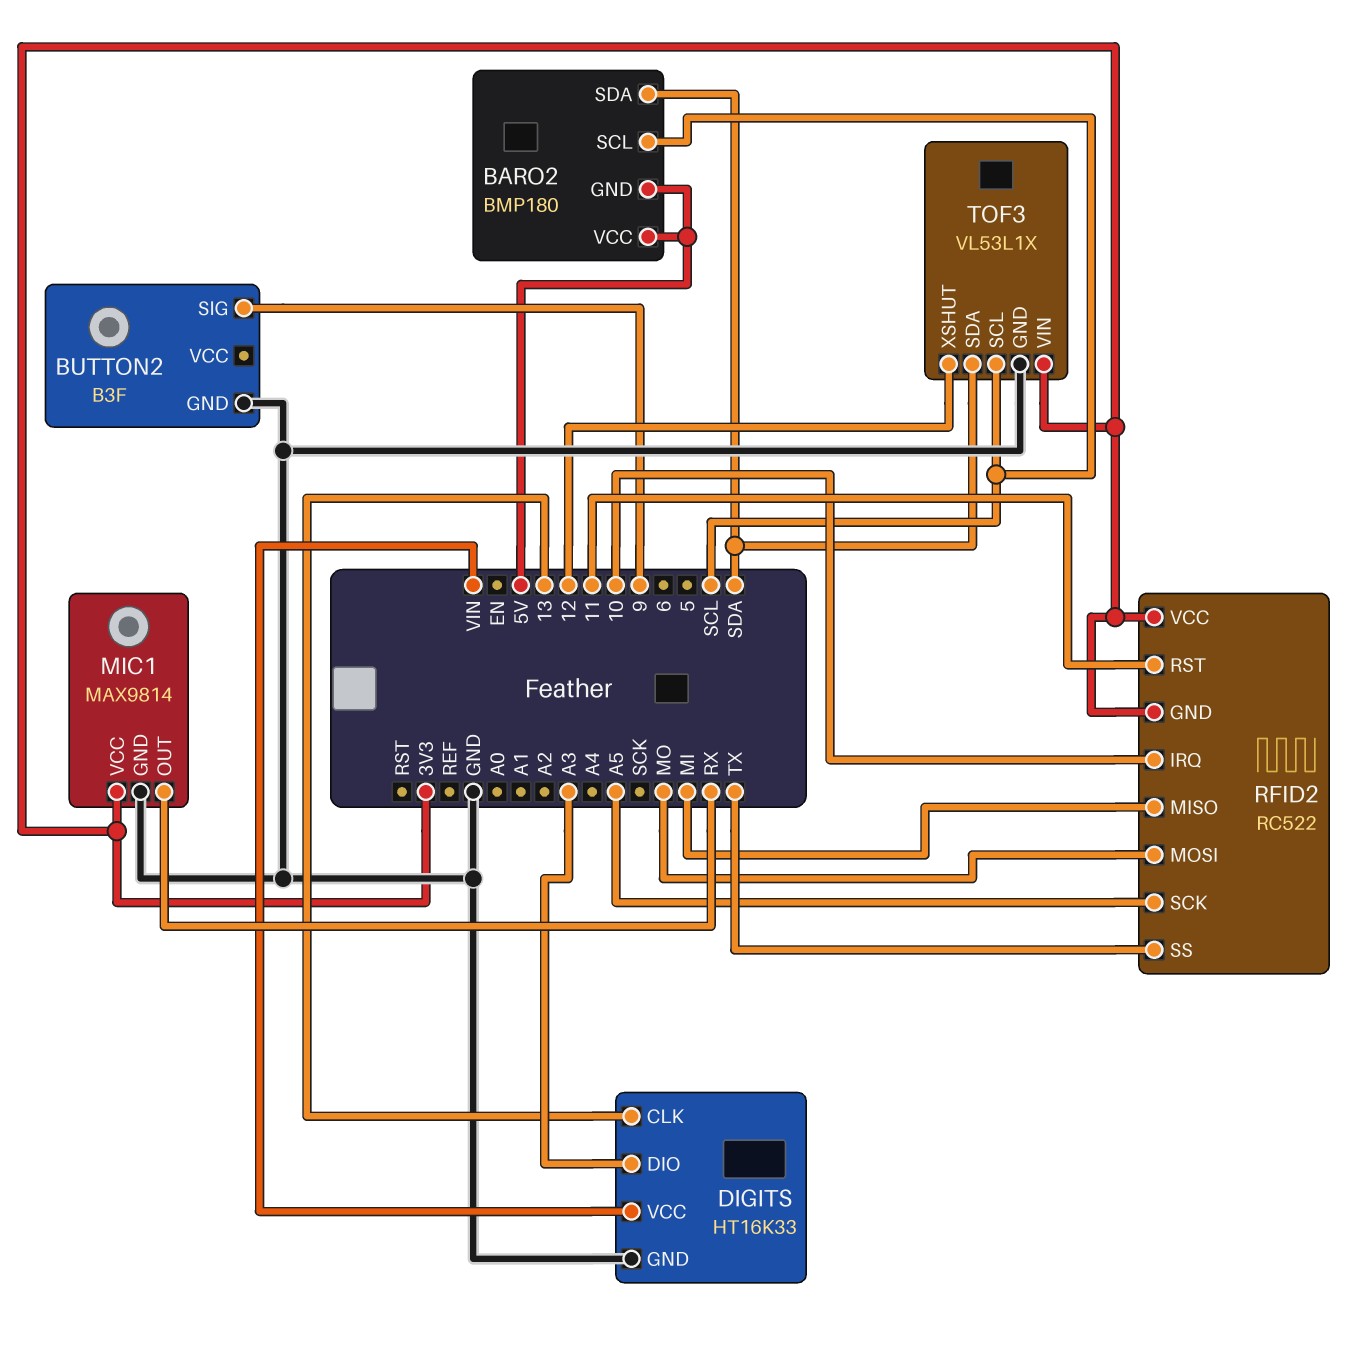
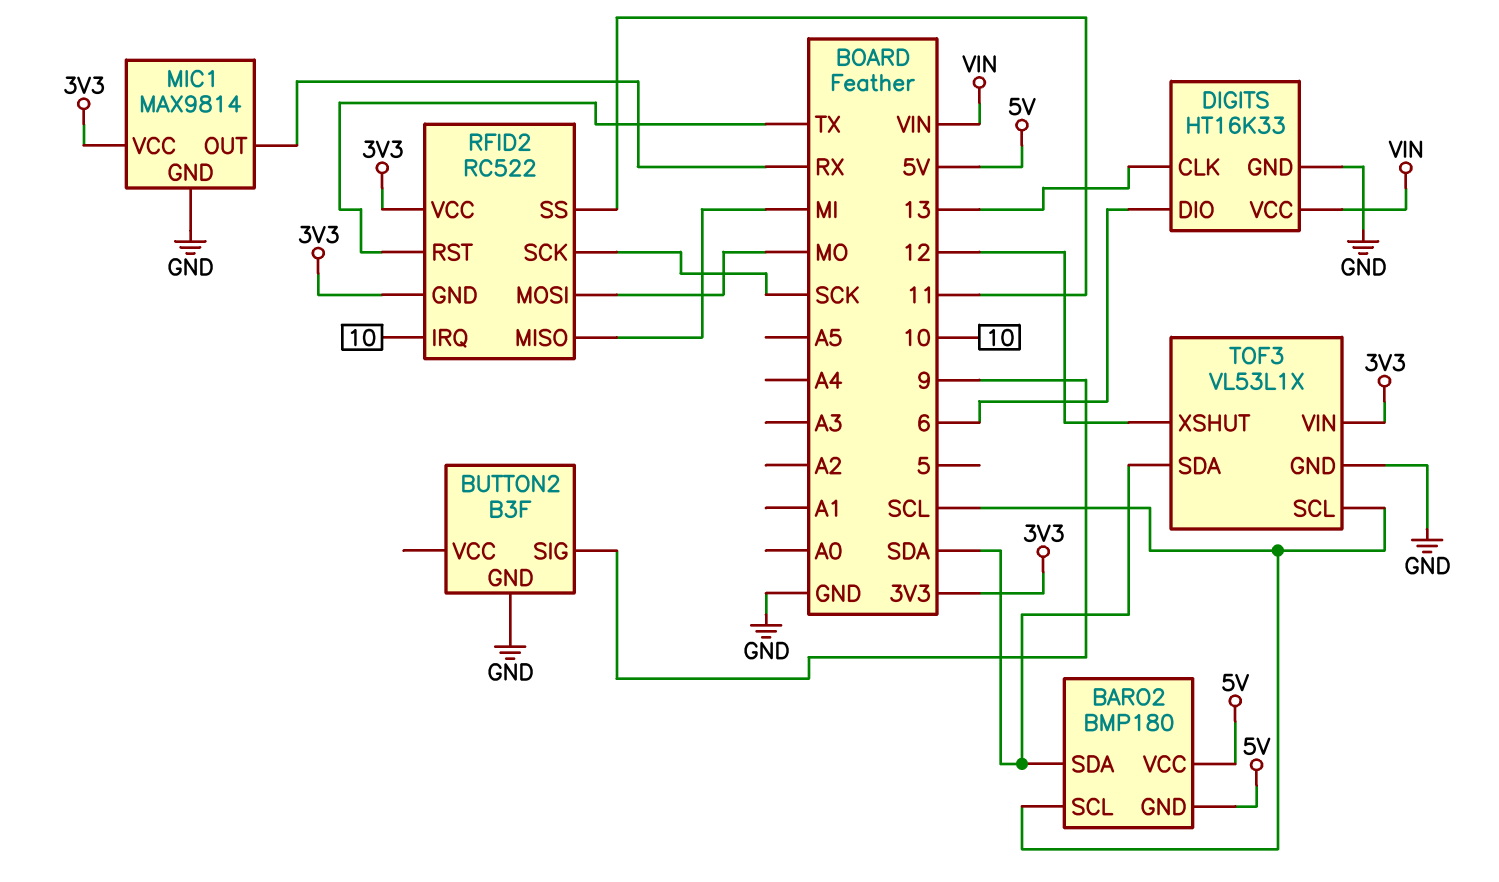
DIGITS pin DIO: A3 -> 6
RFID2 pin RST: 11 -> TX
RFID2 pin SCK: A5 -> SCK
RFID2 pin SS: TX -> 11

